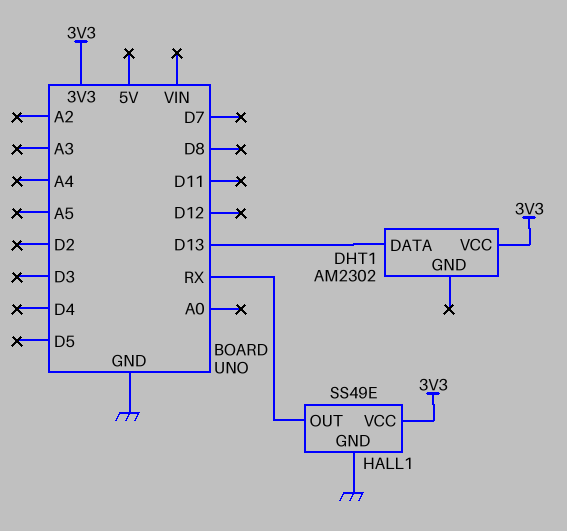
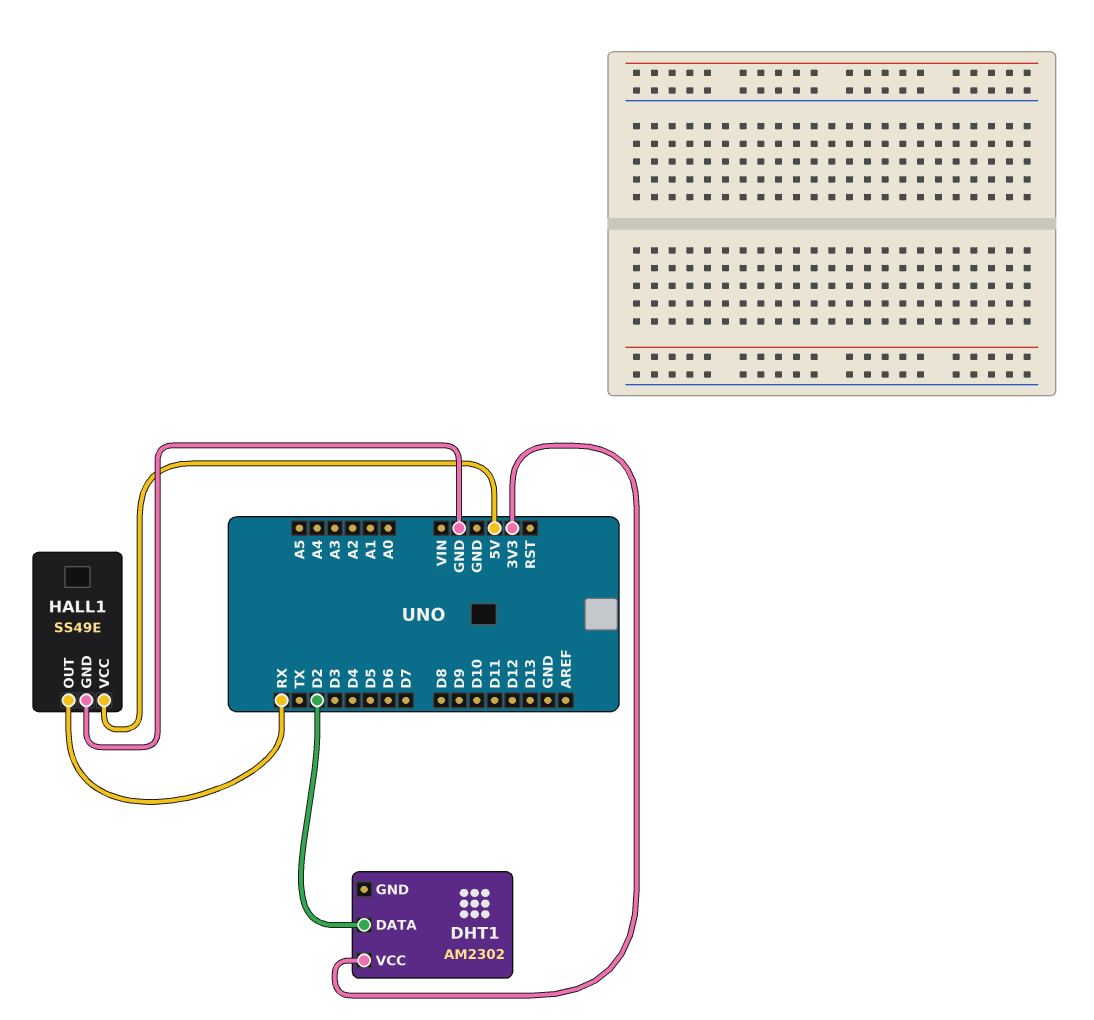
DHT1 pin DATA: D13 -> D2
HALL1 pin VCC: 3V3 -> 5V

